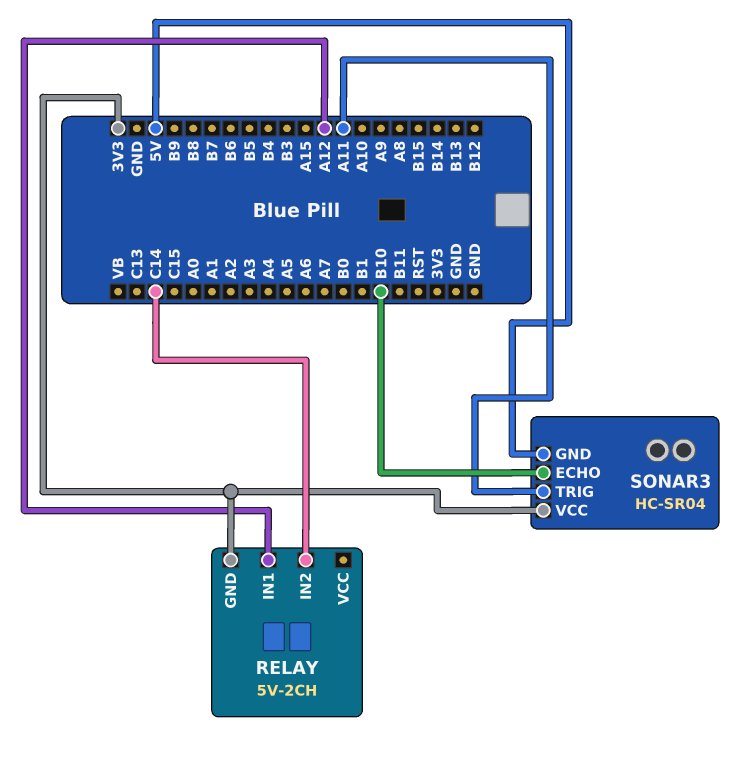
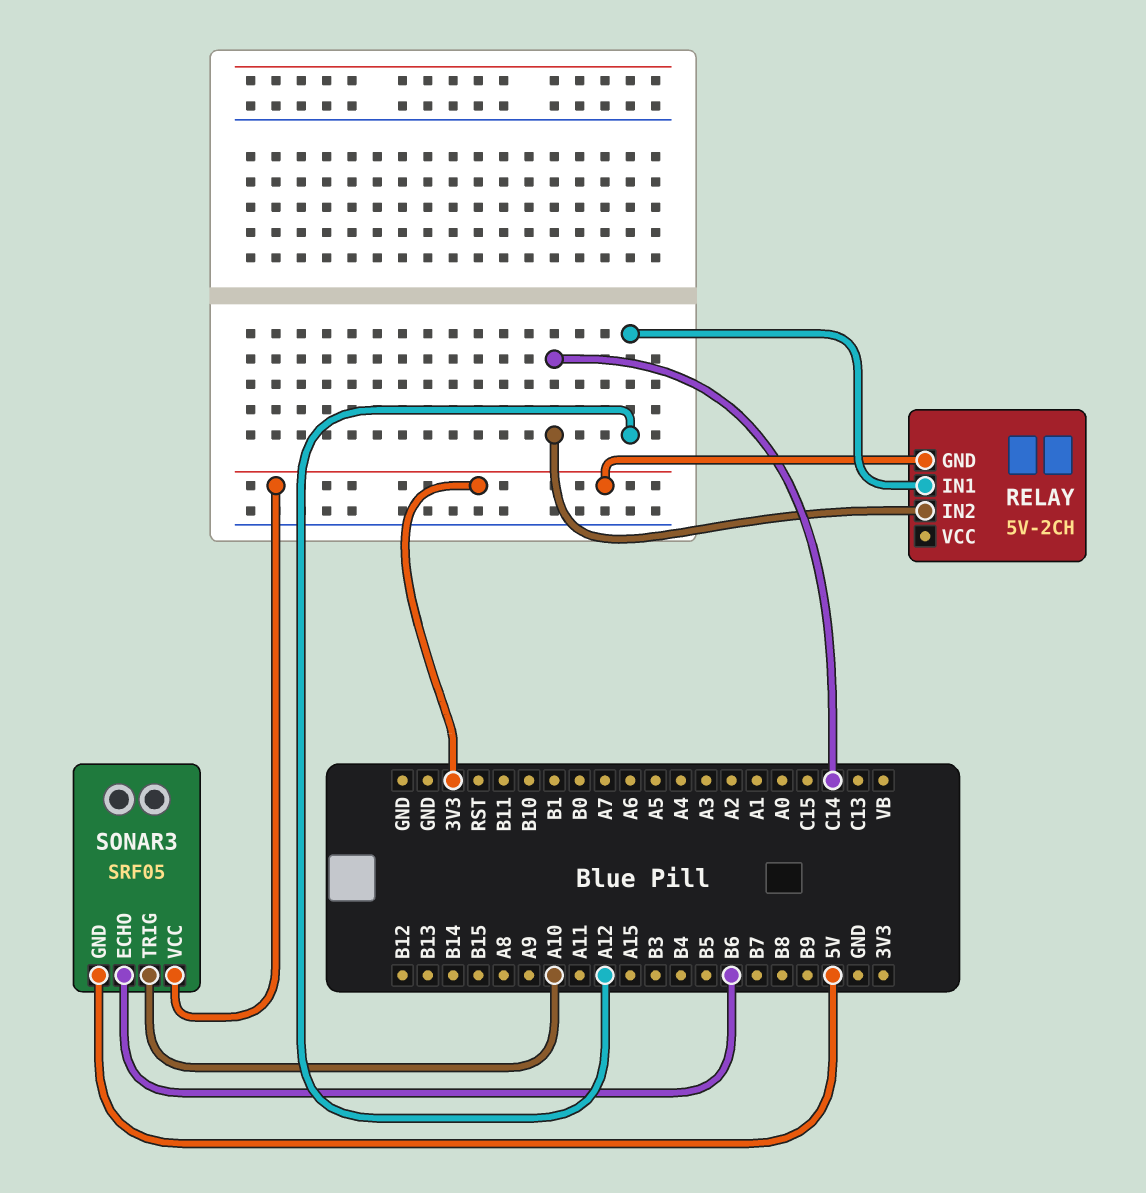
SONAR3: HC-SR04 -> SRF05
SONAR3 pin ECHO: B10 -> B6
SONAR3 pin TRIG: A11 -> A10

